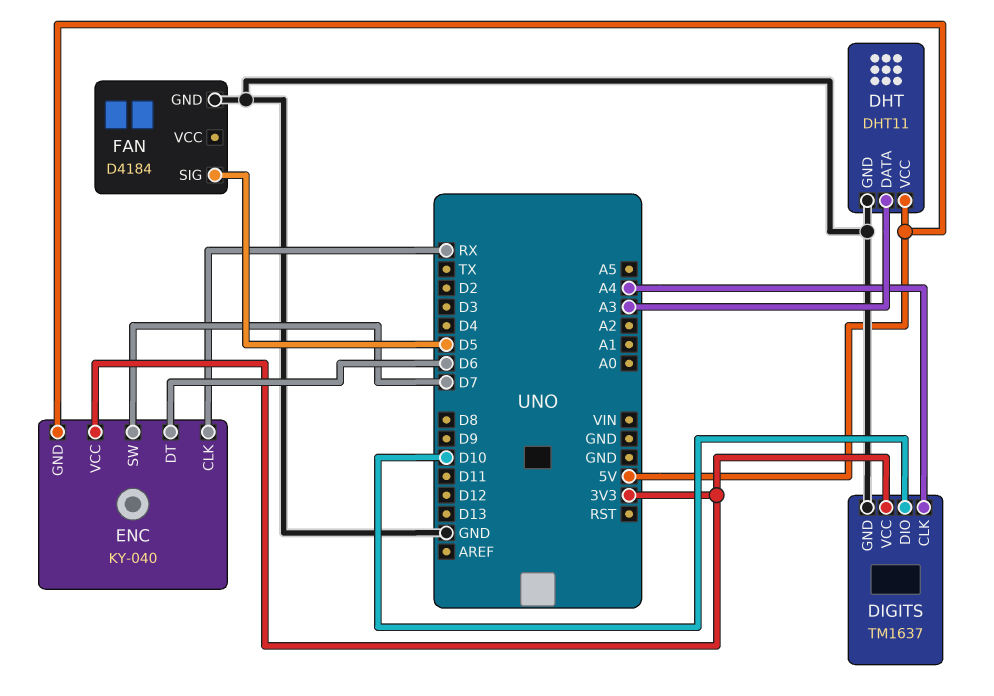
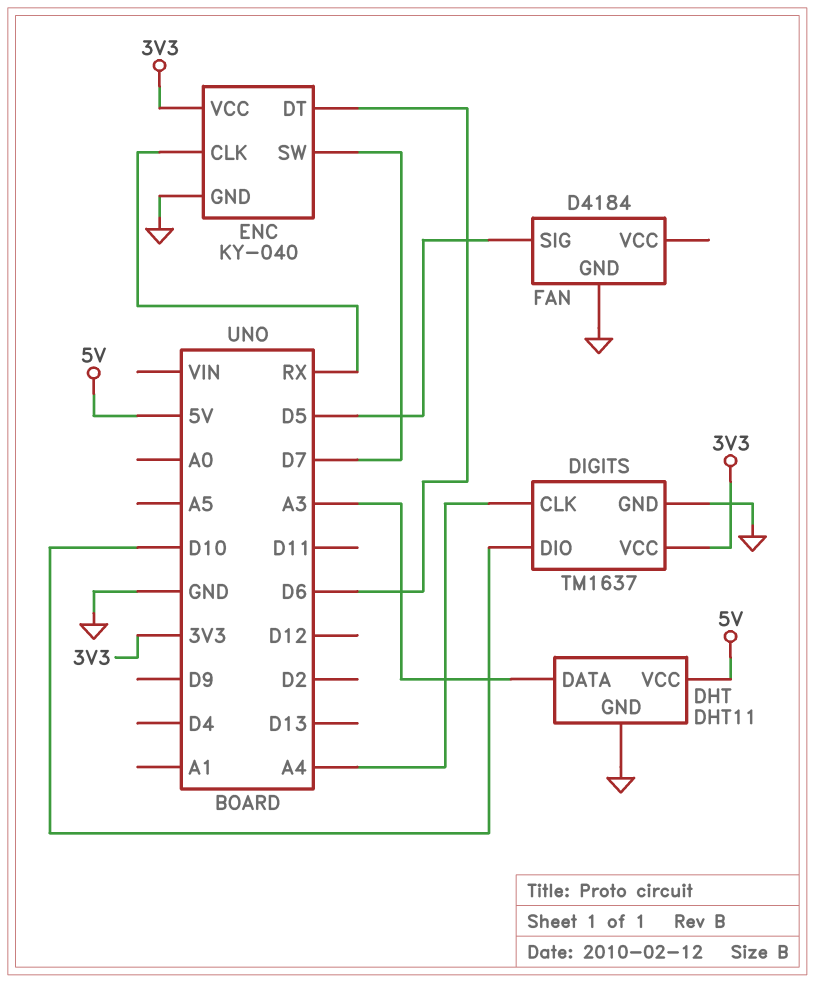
ENC pin GND: 5V -> GND

